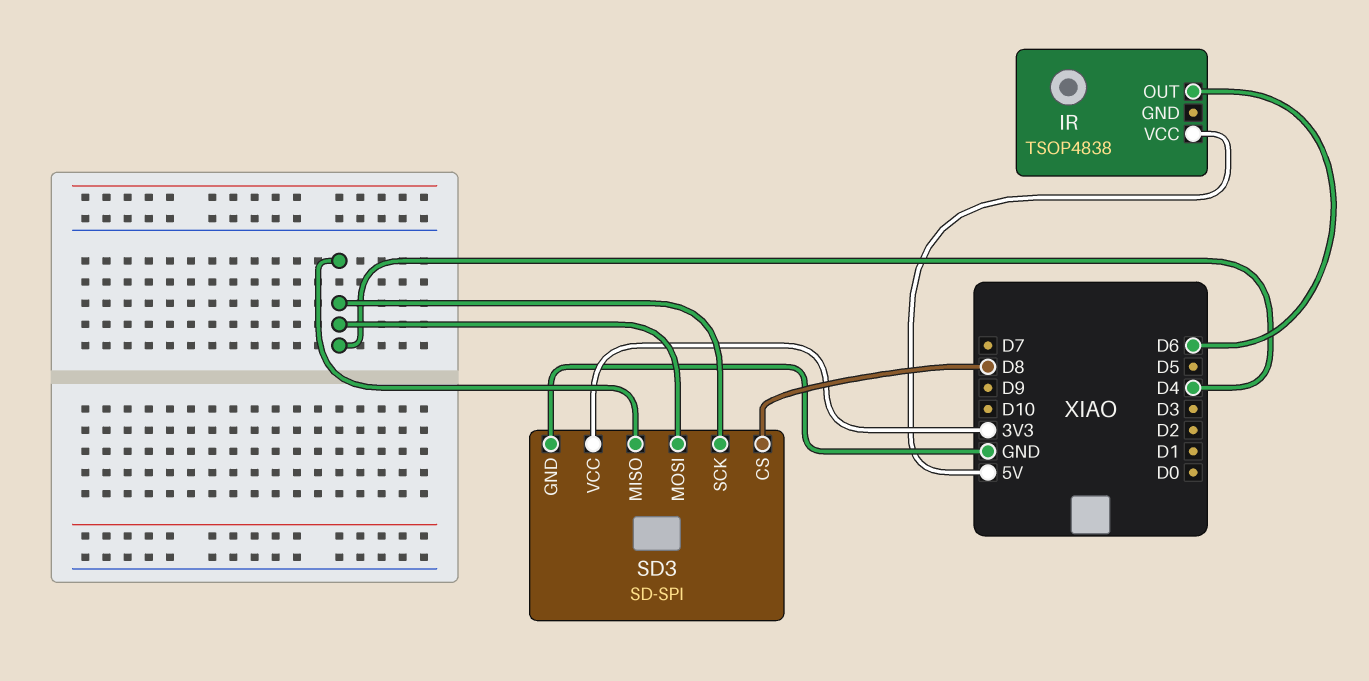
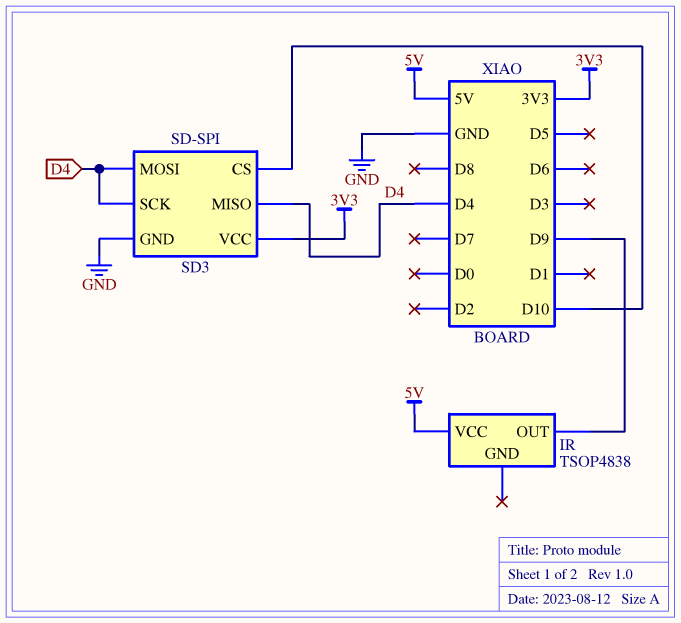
IR pin OUT: D6 -> D9
SD3 pin CS: D8 -> D10

